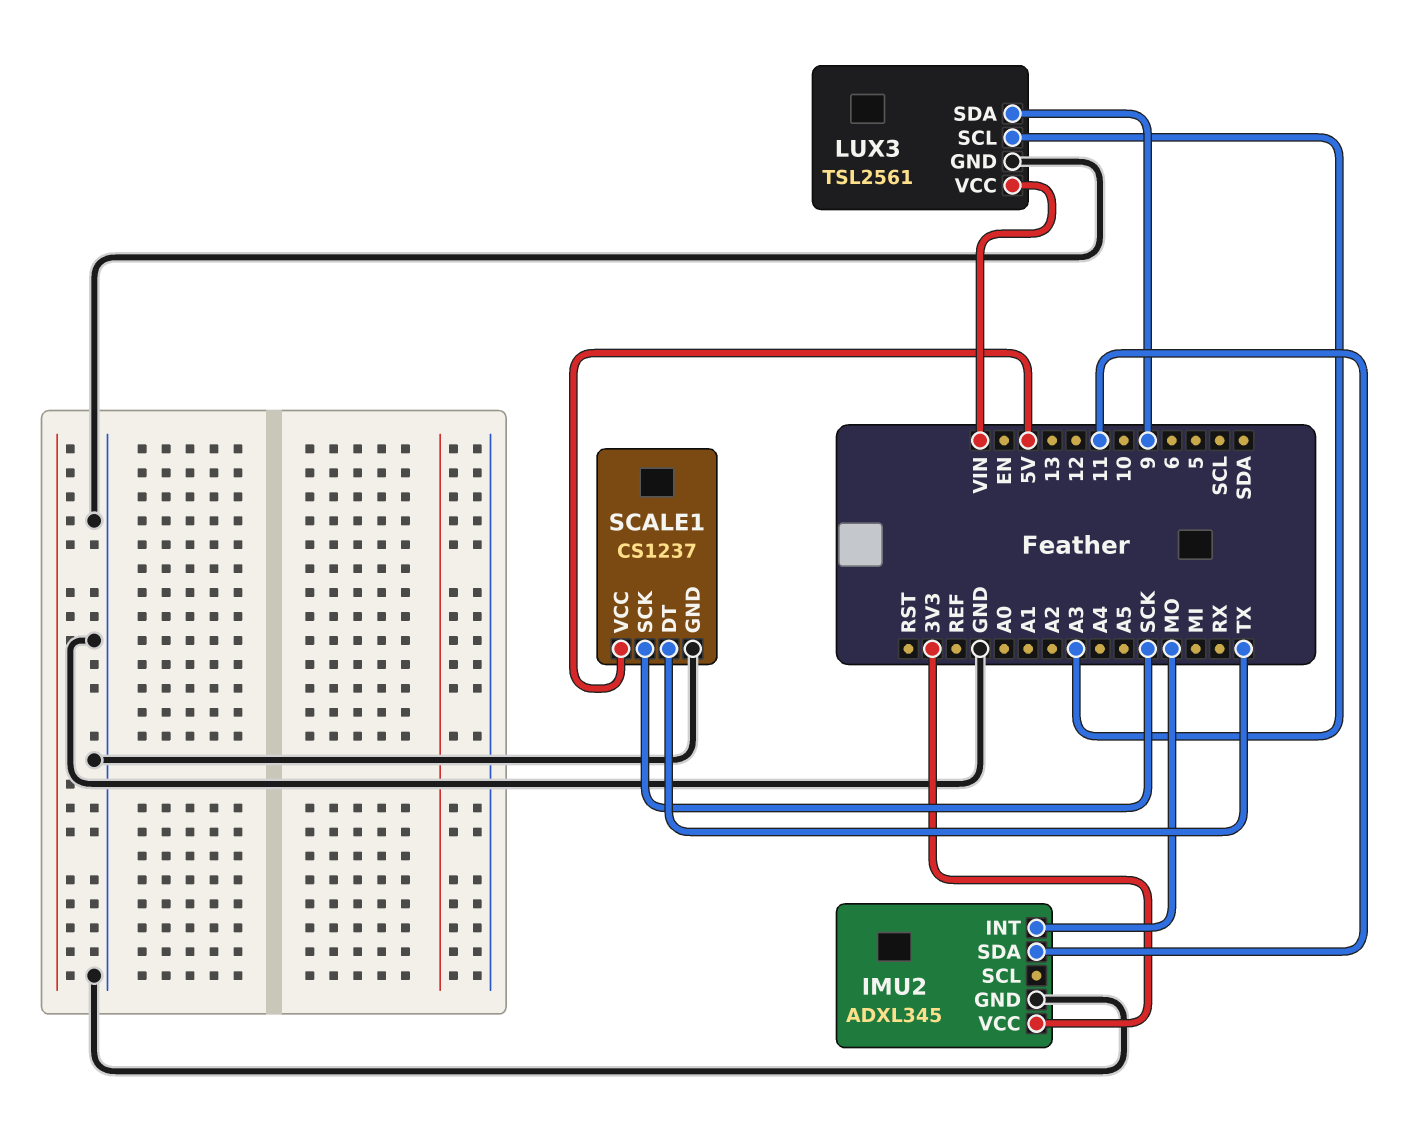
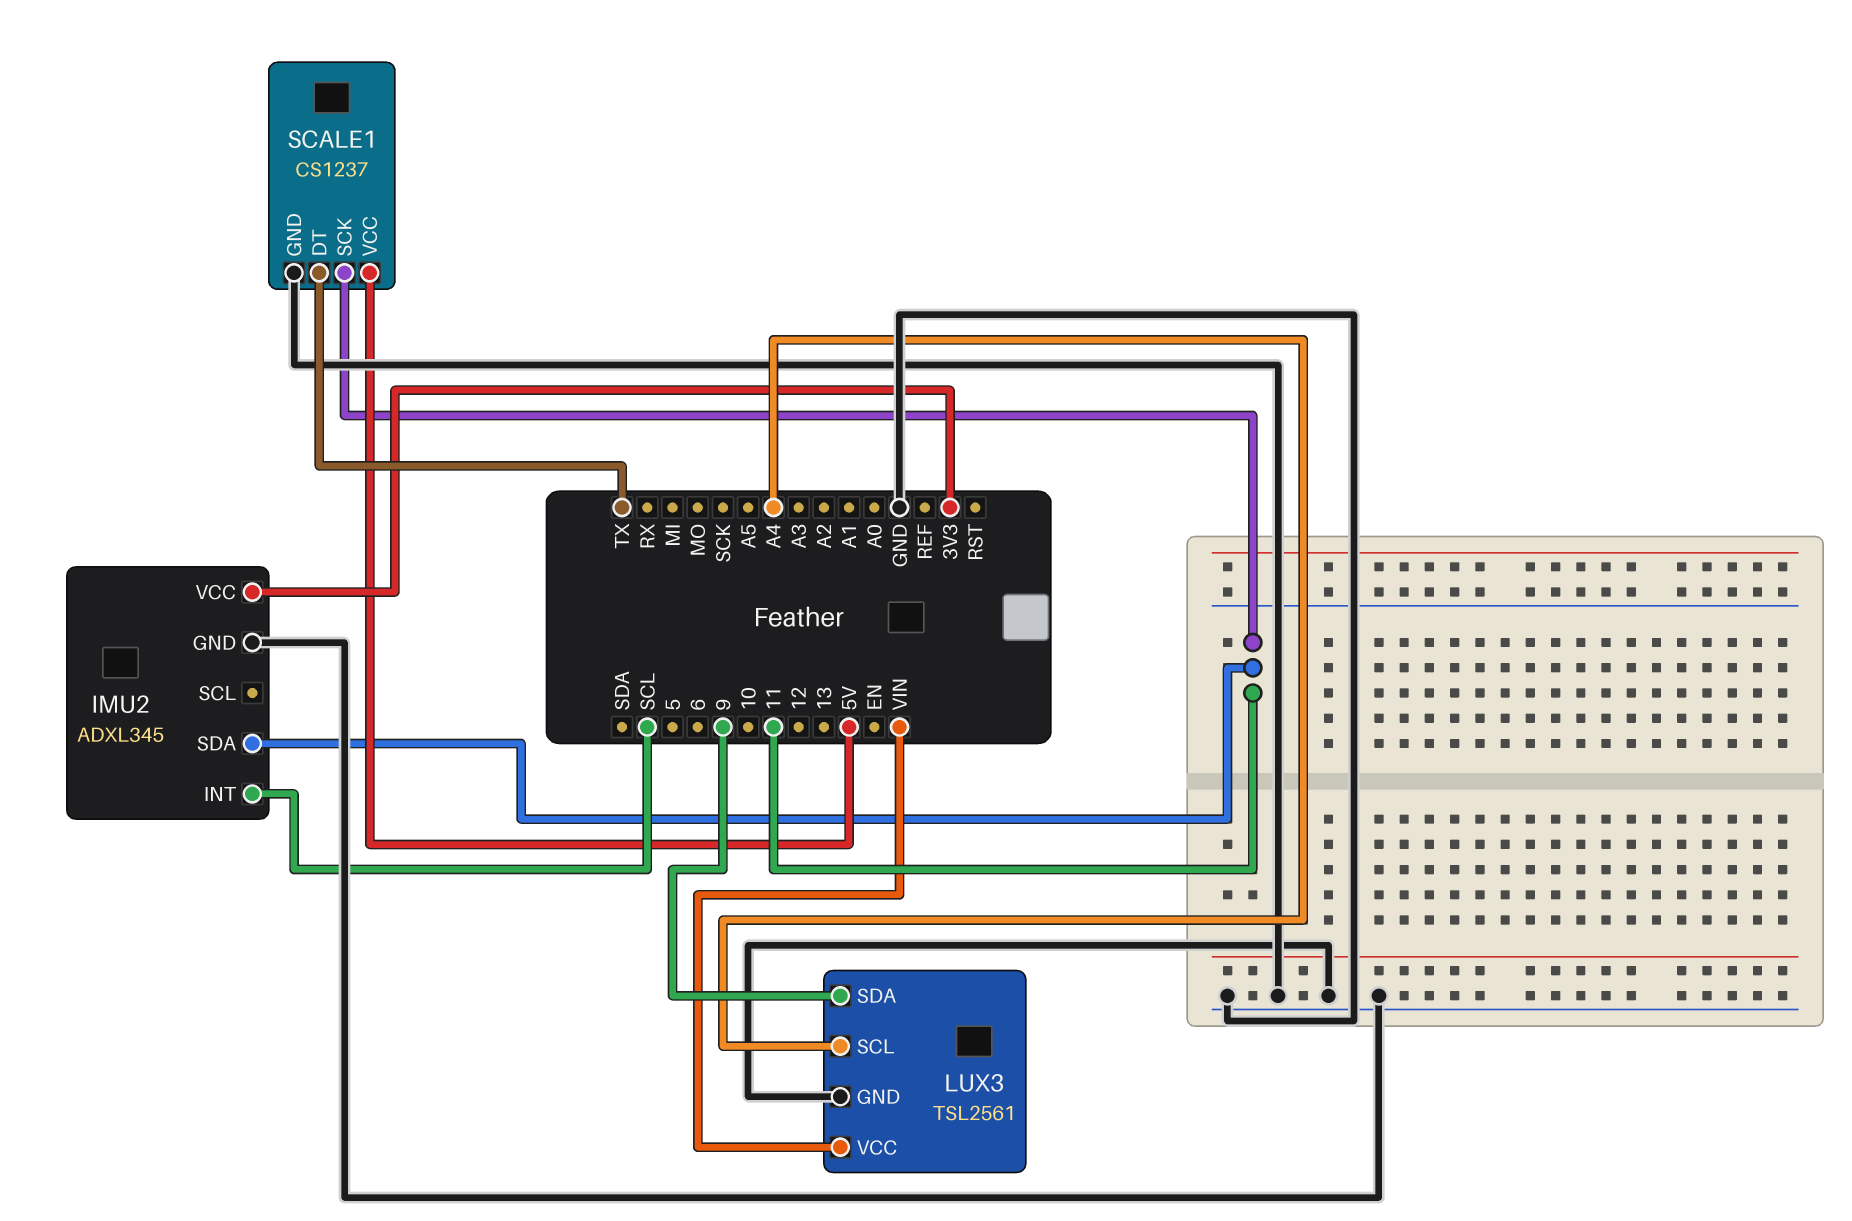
IMU2 pin INT: MO -> SCL
LUX3 pin SCL: A3 -> A4
SCALE1 pin SCK: SCK -> 11

